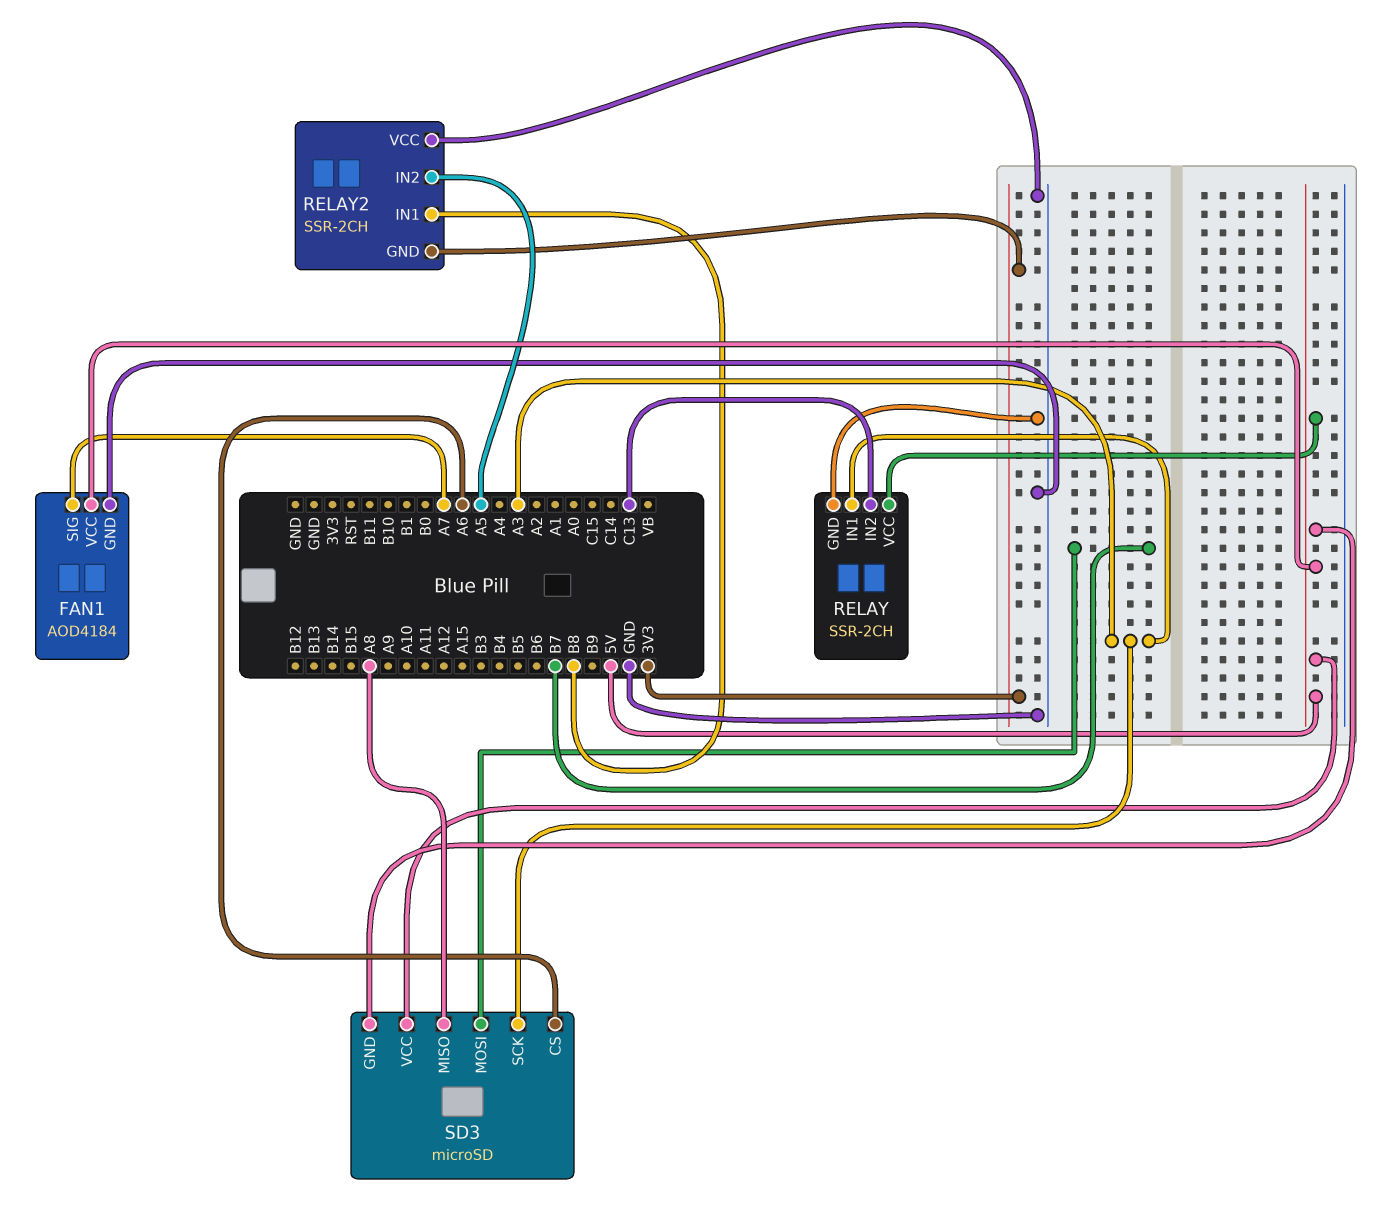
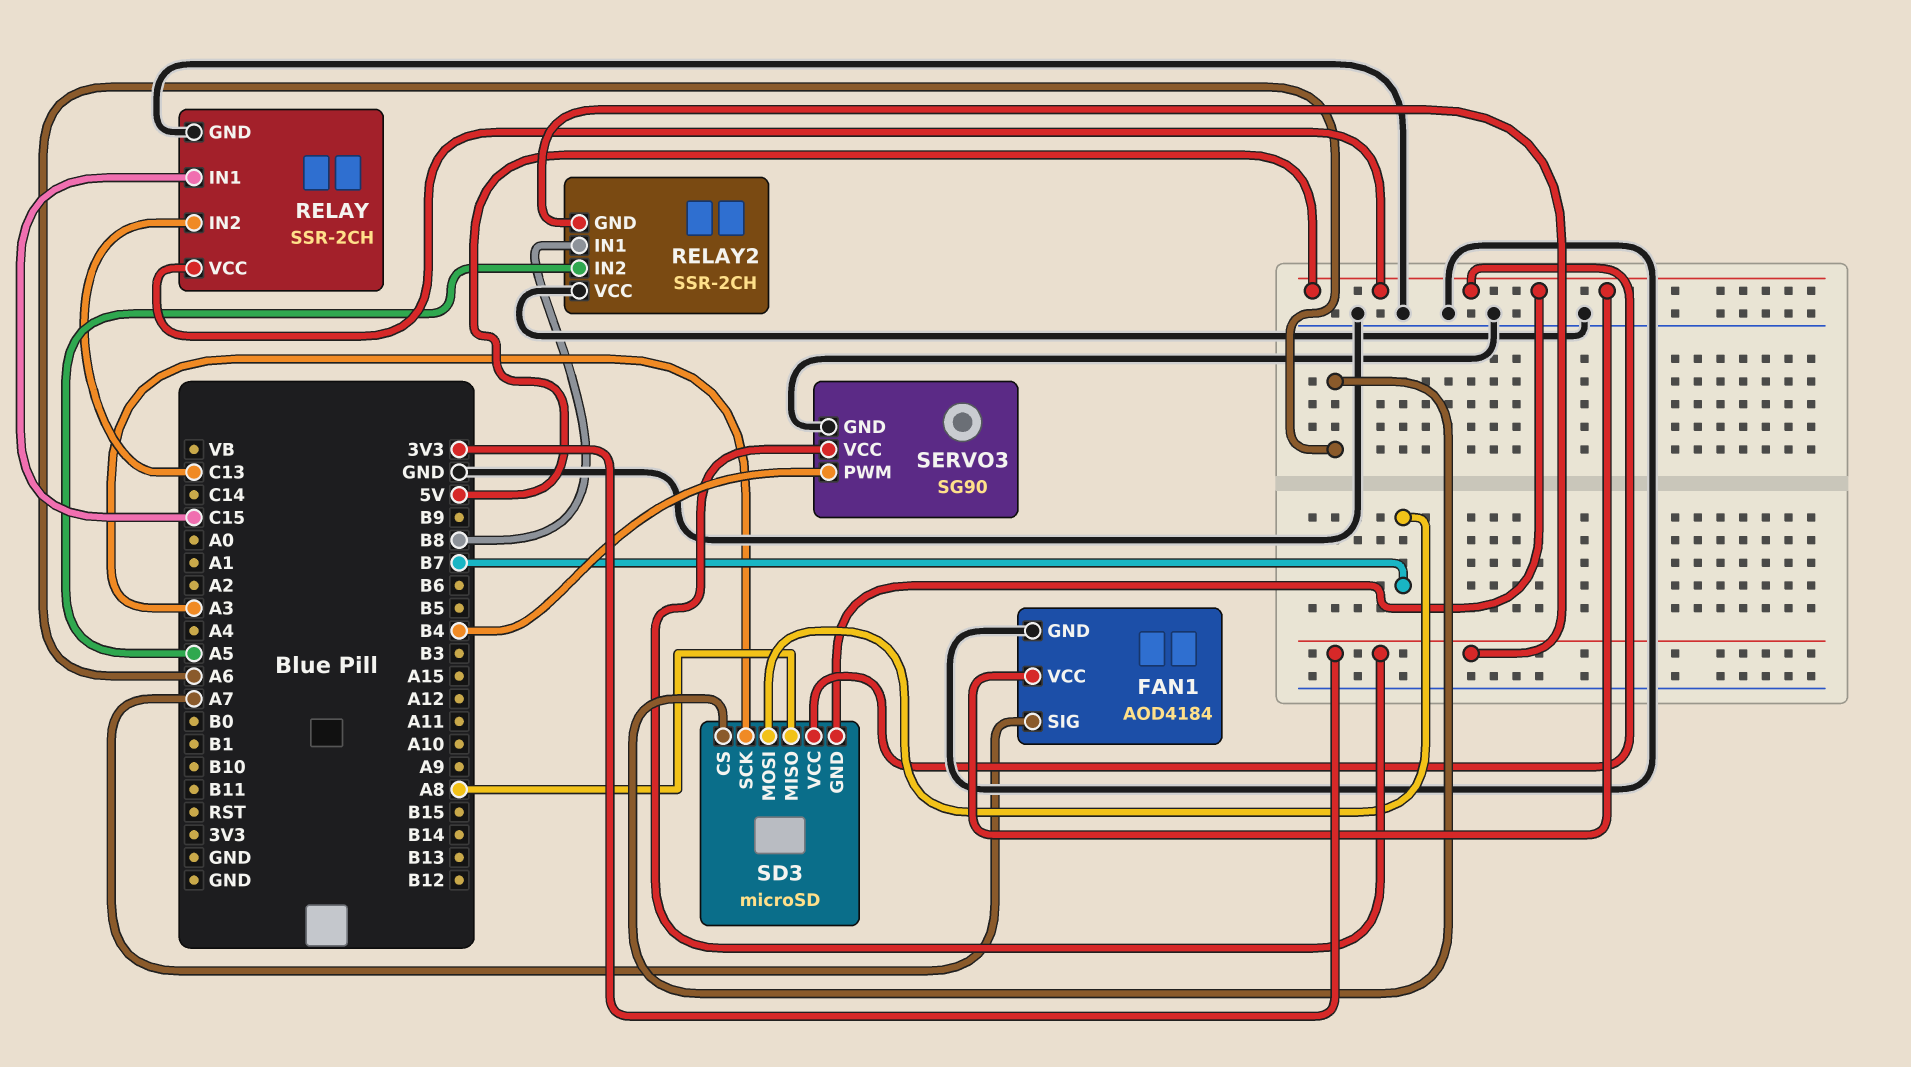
RELAY pin IN1: A3 -> C15
SERVO3: none -> SG90
SERVO3 pin GND: none -> GND
SERVO3 pin PWM: none -> B4
SERVO3 pin VCC: none -> 3V3

